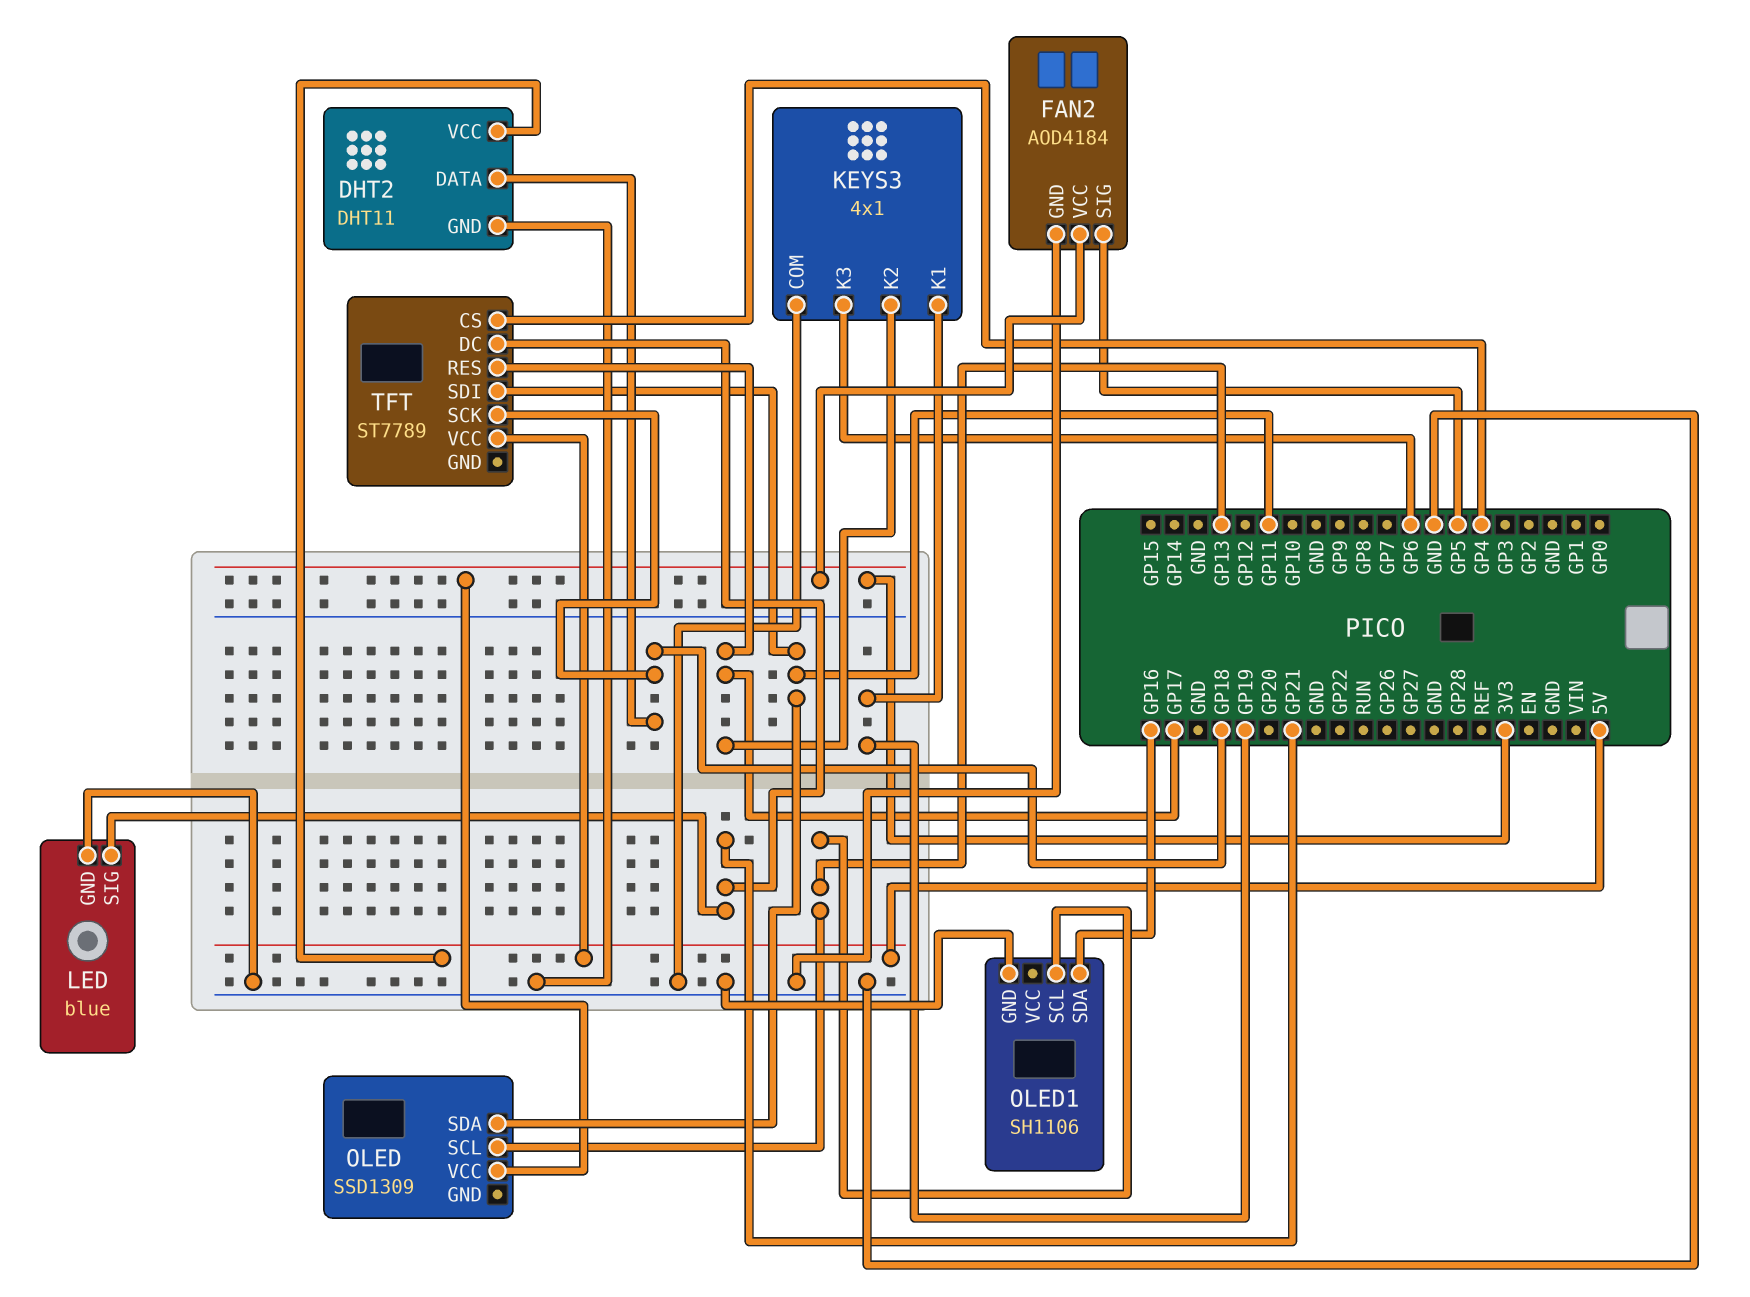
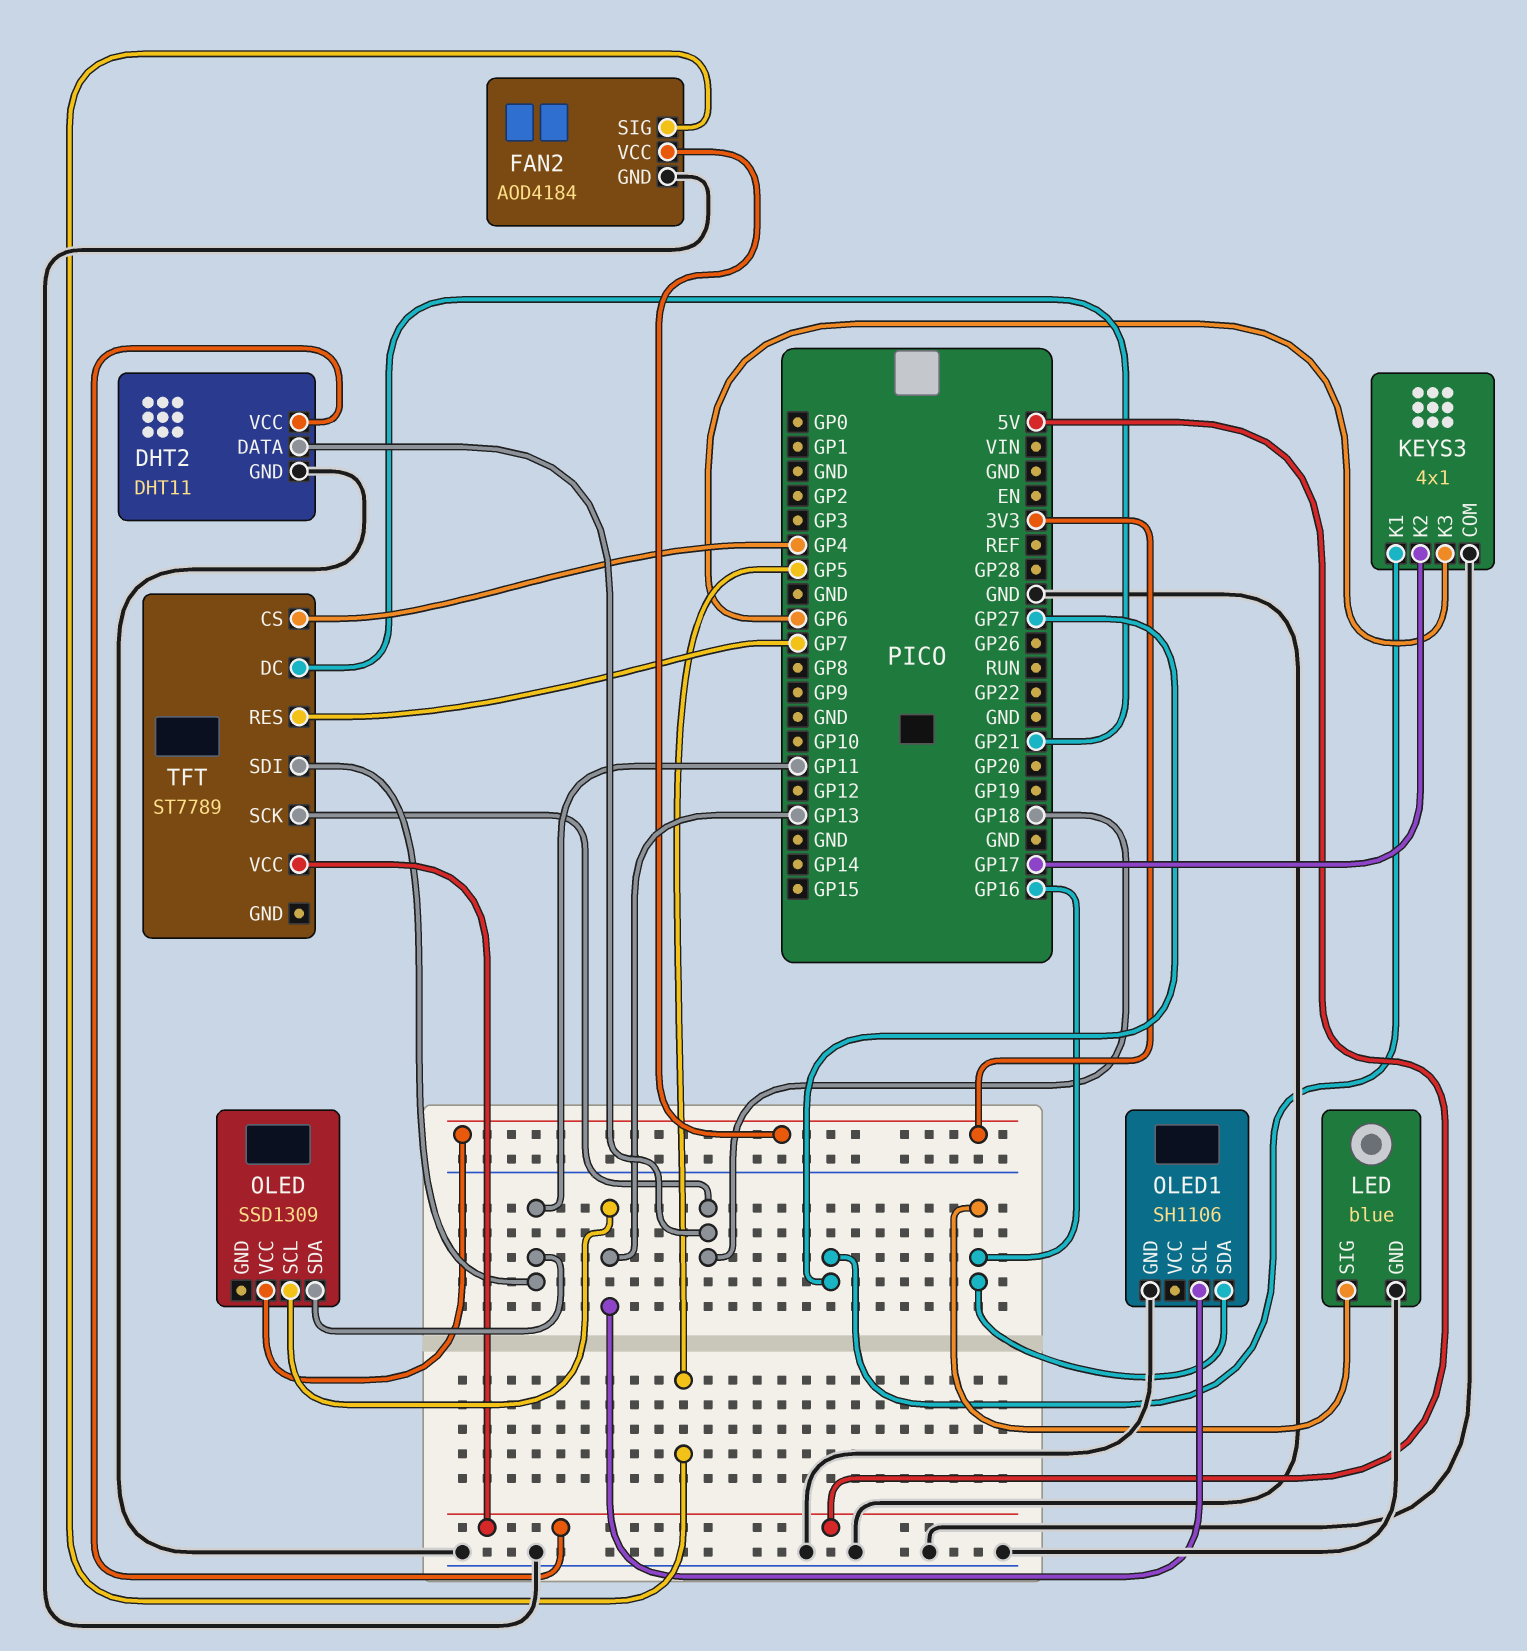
KEYS3 pin K1: GP19 -> GP27
LED pin SIG: GP21 -> GP16
TFT pin RES: GP17 -> GP7

